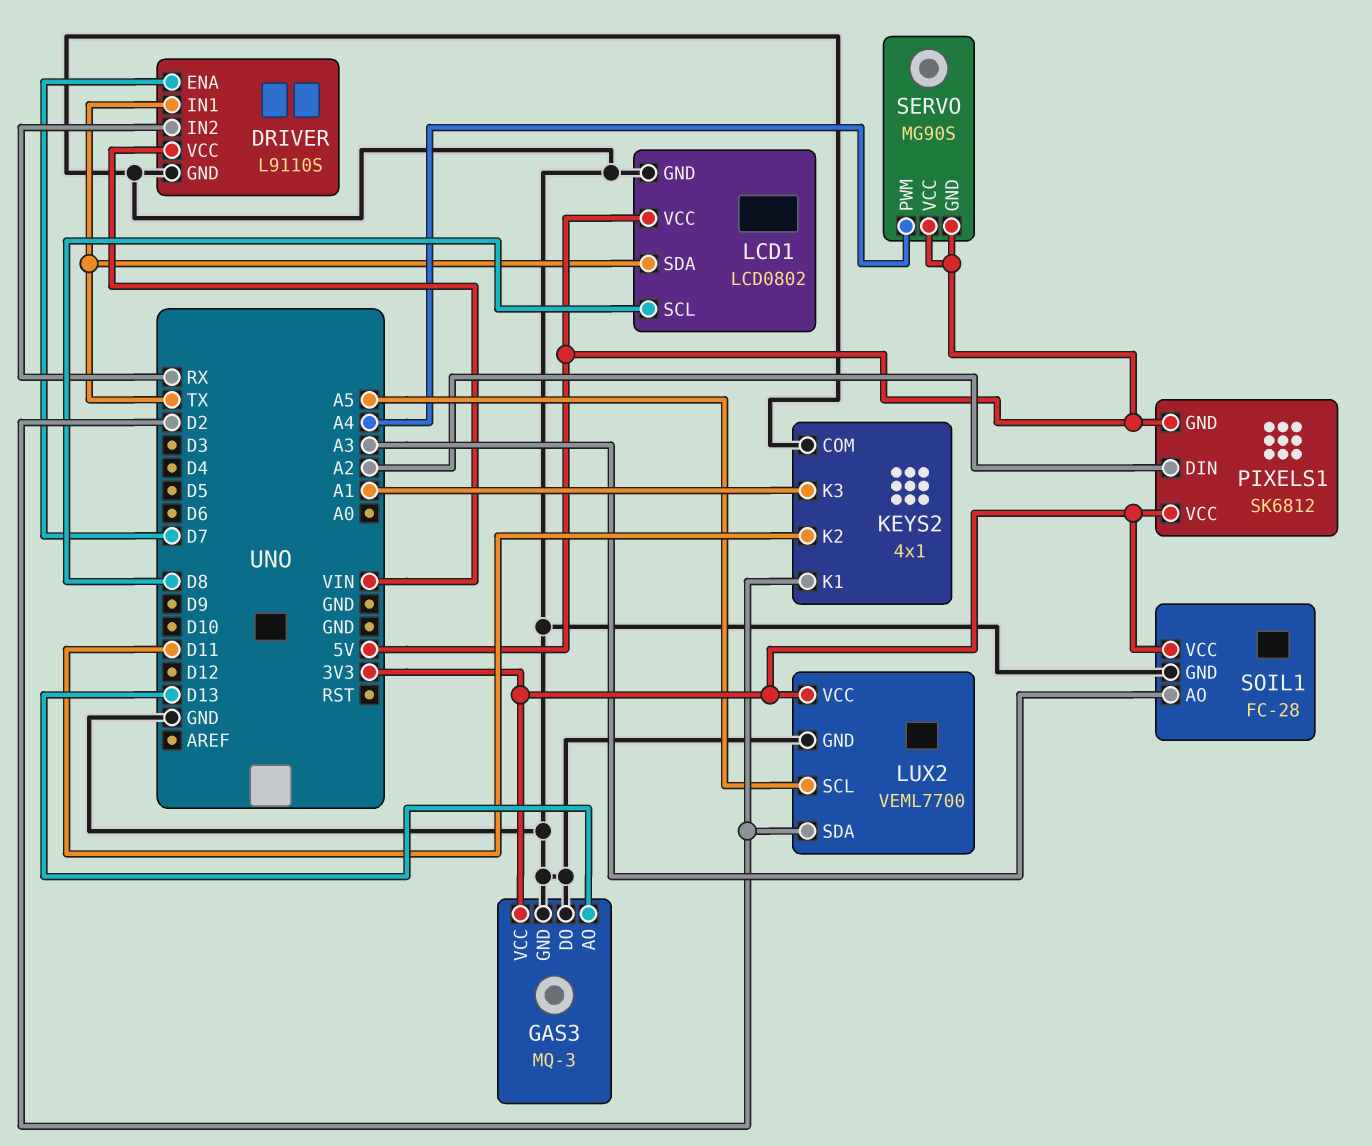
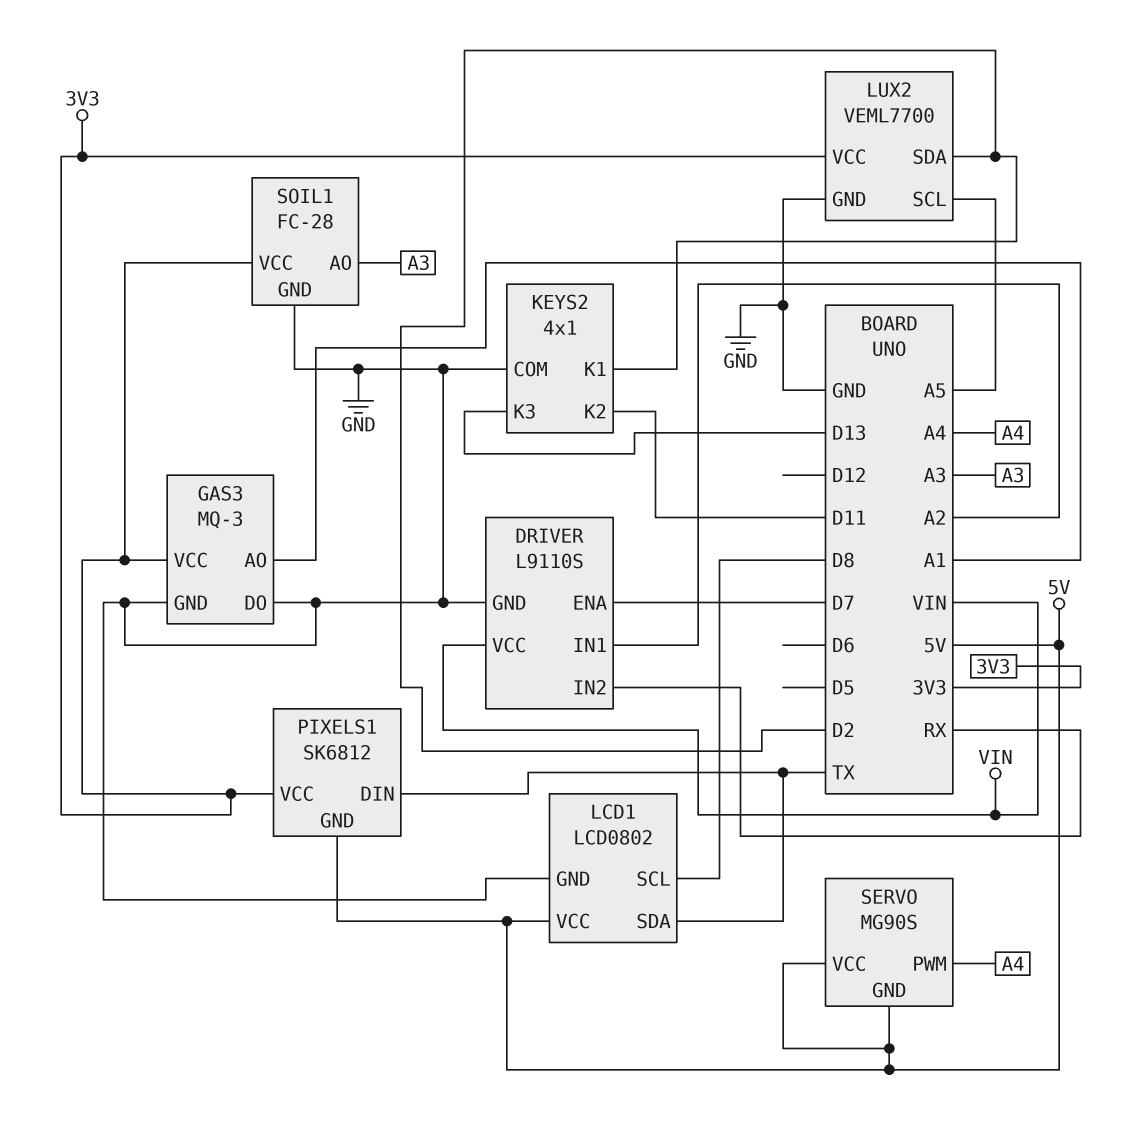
DRIVER pin IN1: TX -> A2
GAS3 pin AO: D13 -> A1
KEYS2 pin K3: A1 -> D13
PIXELS1 pin DIN: A2 -> TX

